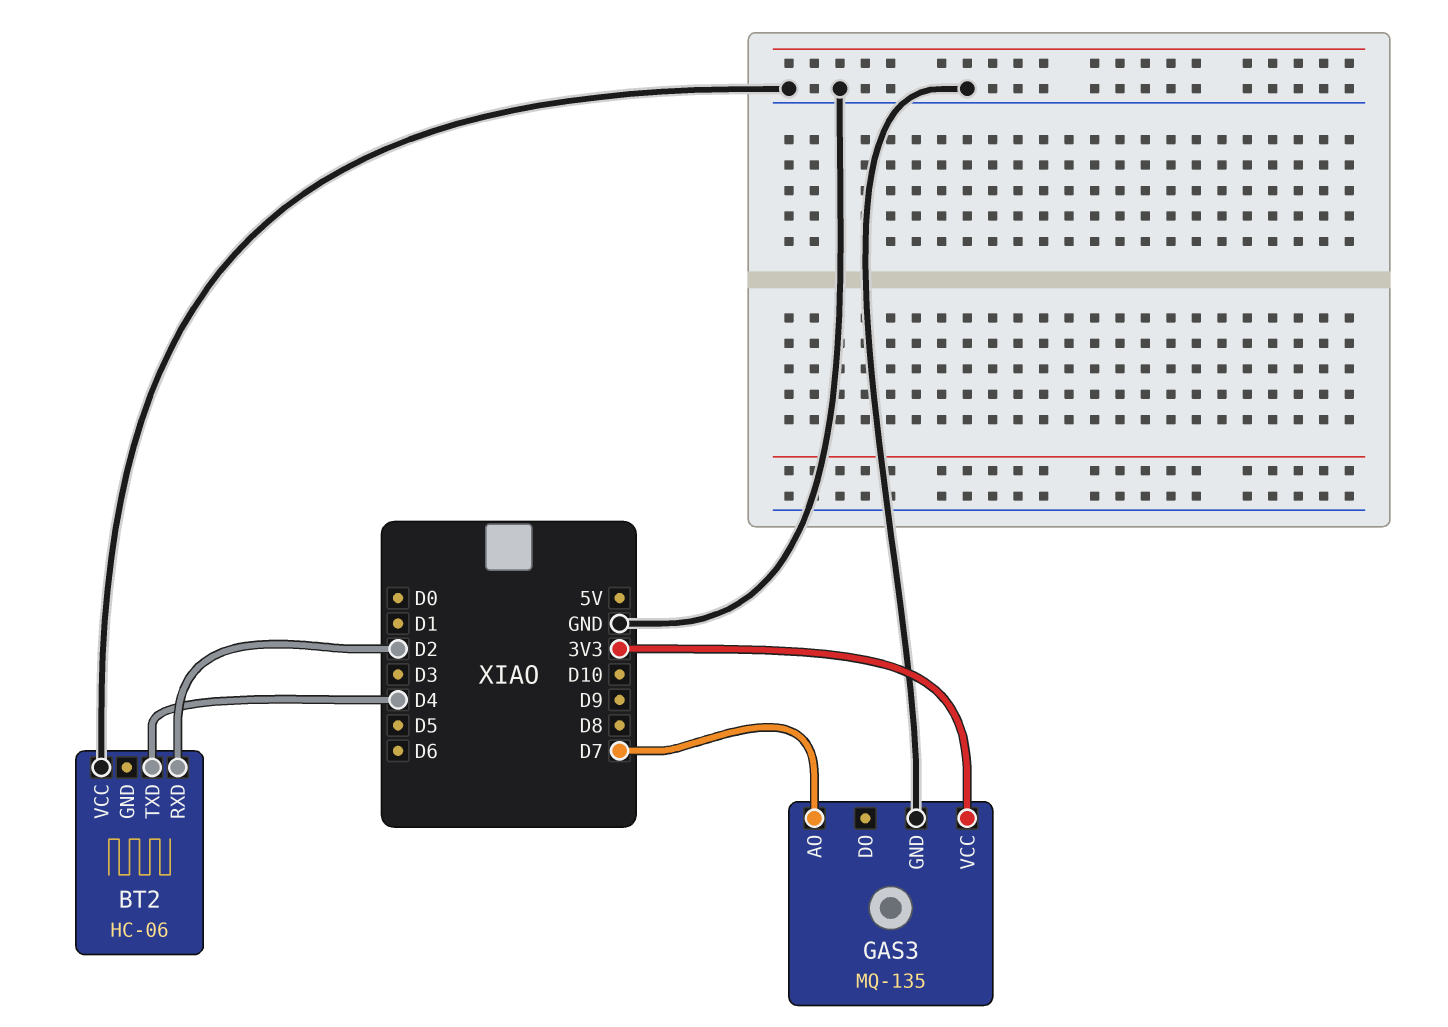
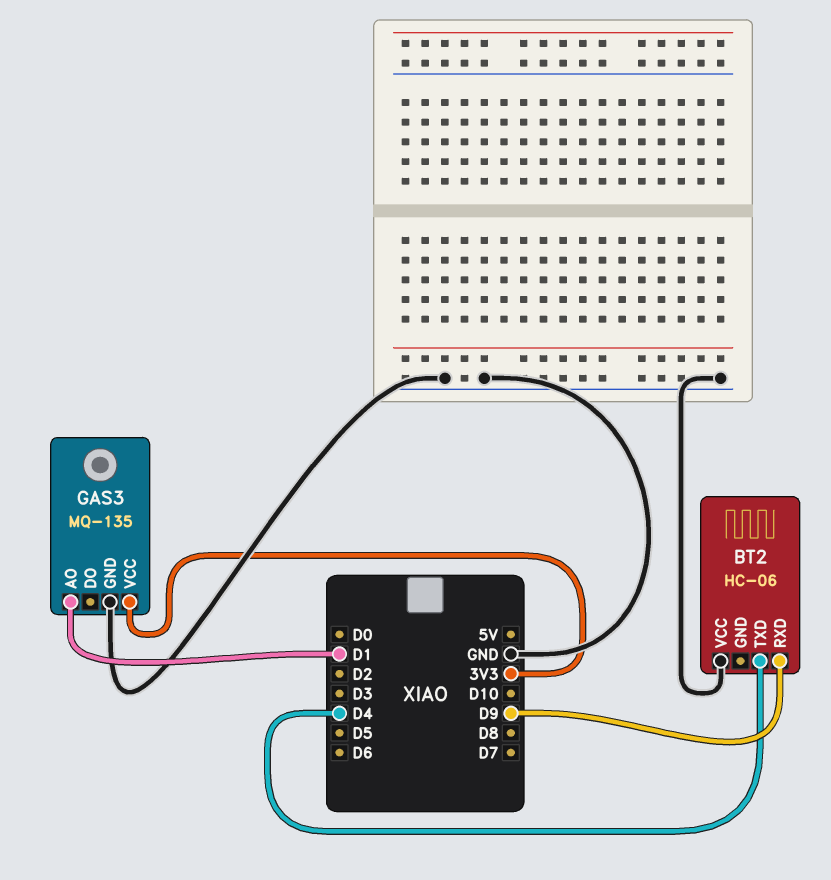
BT2 pin RXD: D2 -> D9
GAS3 pin AO: D7 -> D1

